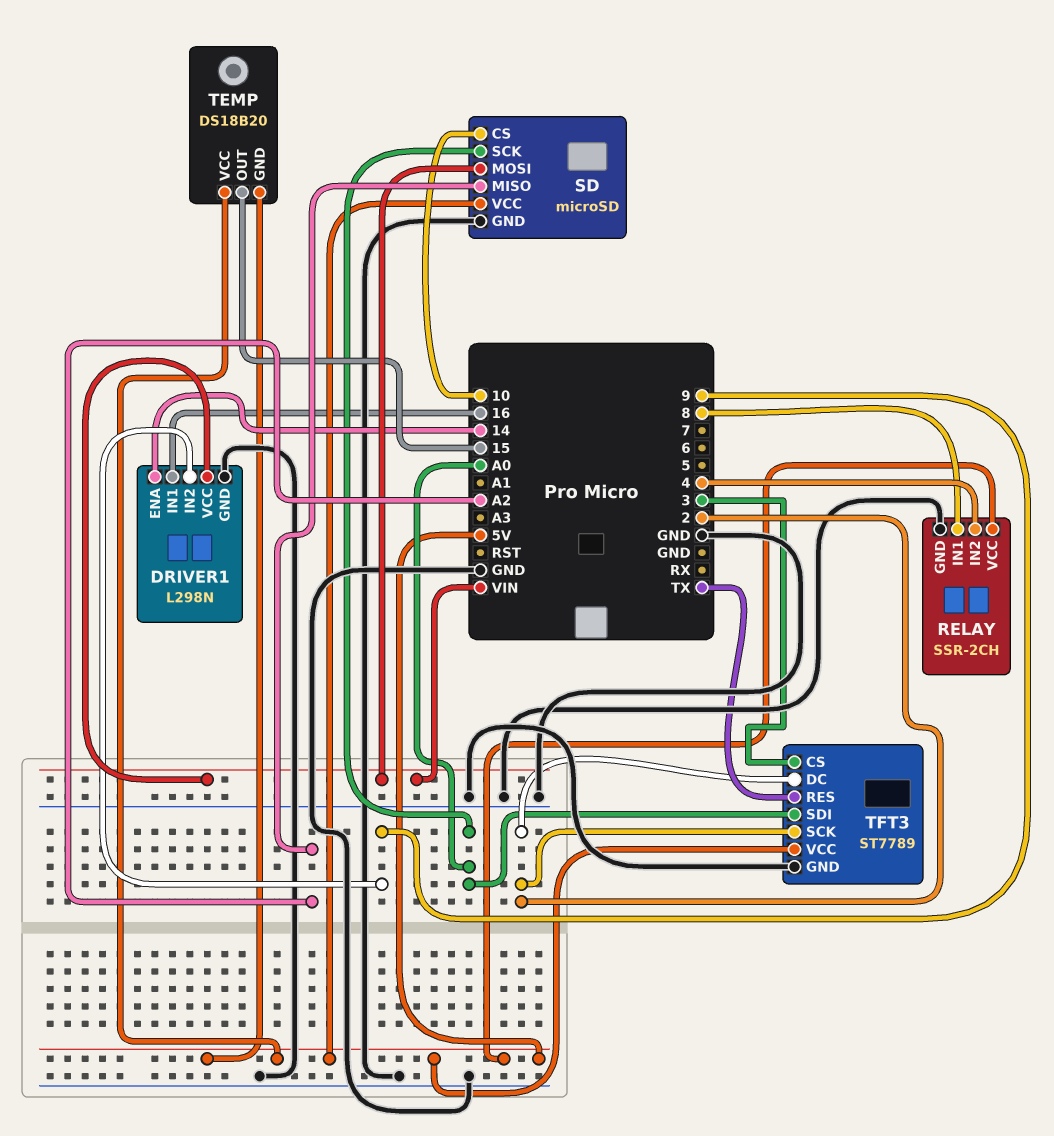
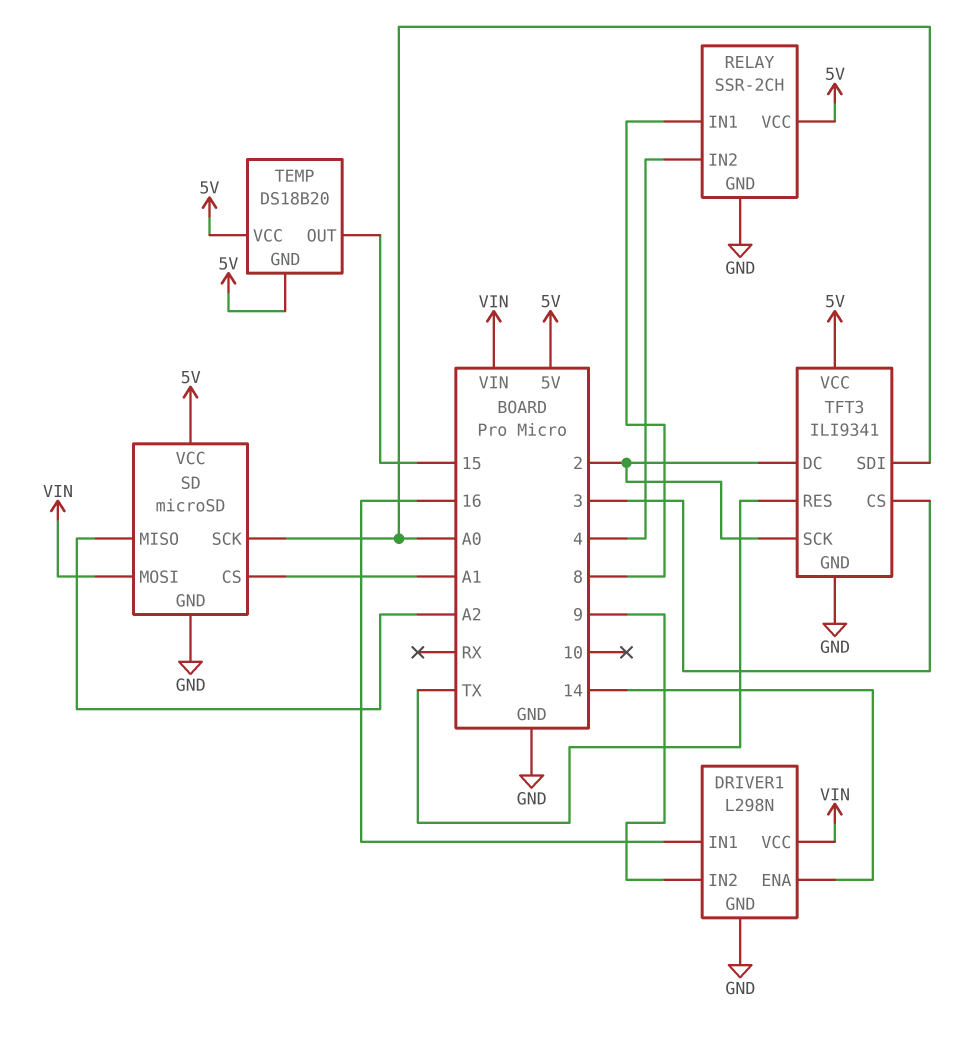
SD pin CS: 10 -> A1
TFT3: ST7789 -> ILI9341

